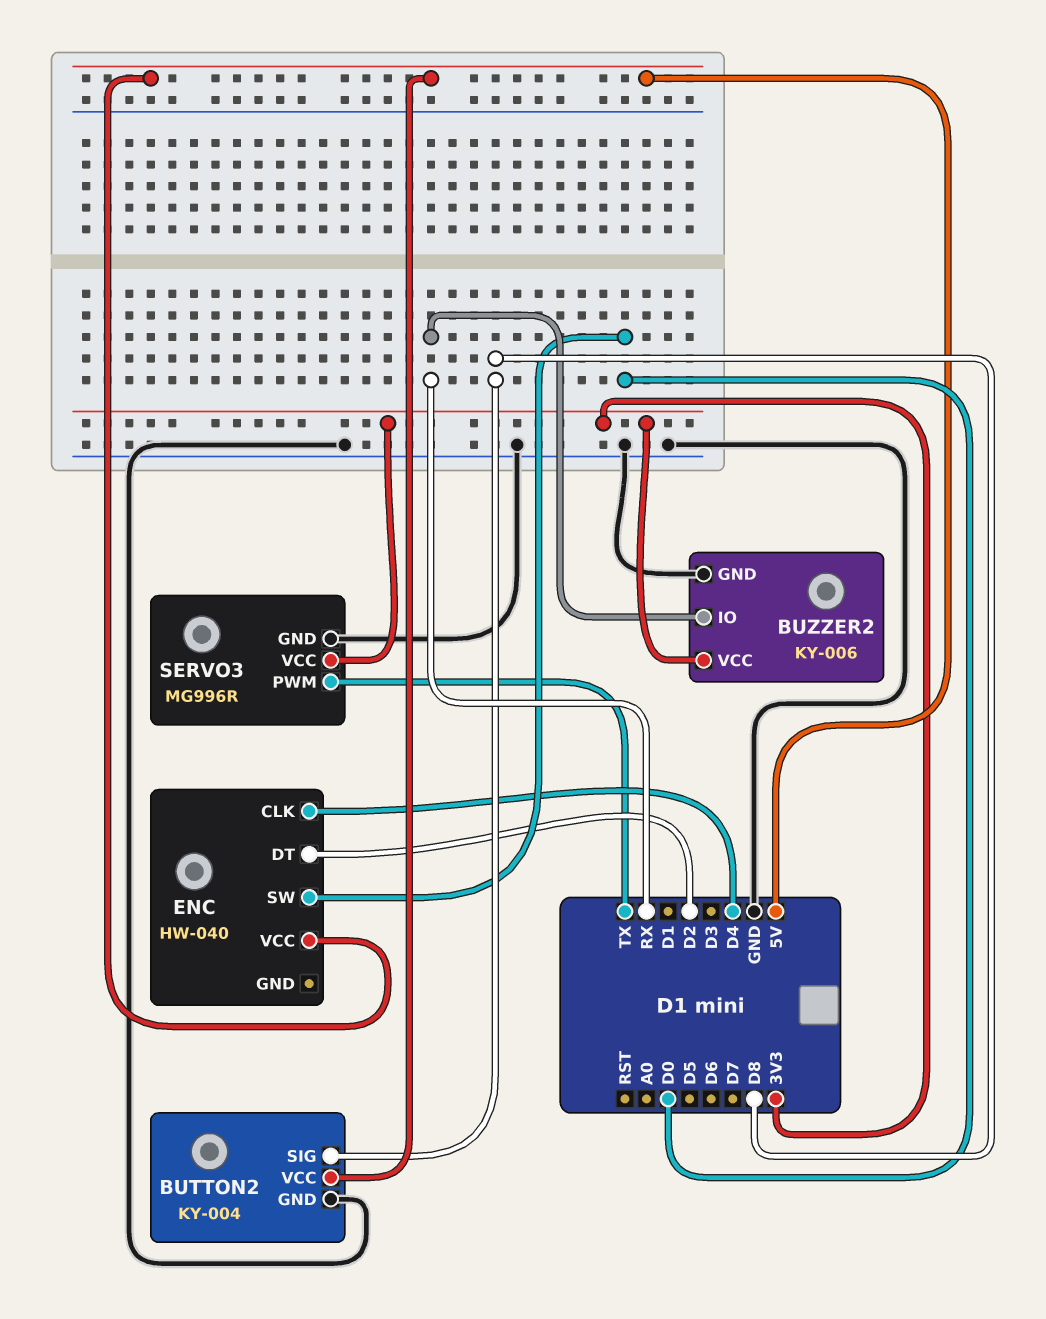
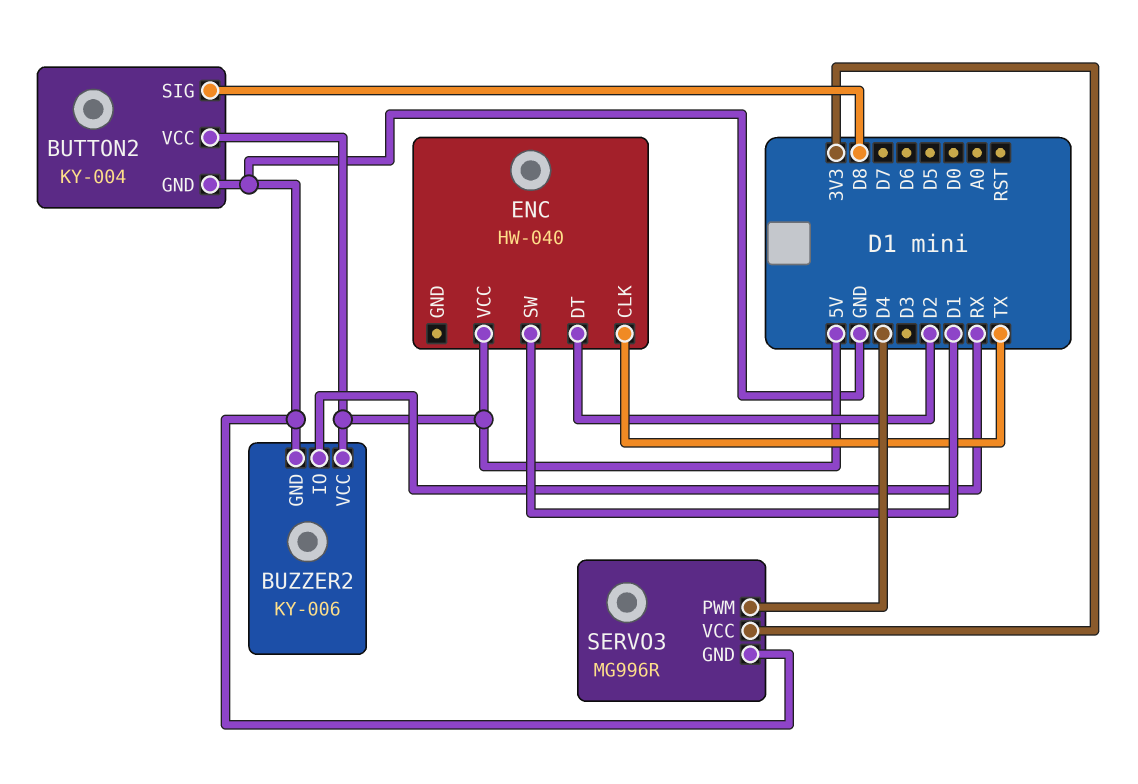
BUZZER2 pin VCC: 3V3 -> 5V
ENC pin CLK: D4 -> TX
ENC pin SW: D0 -> D1
SERVO3 pin PWM: TX -> D4

